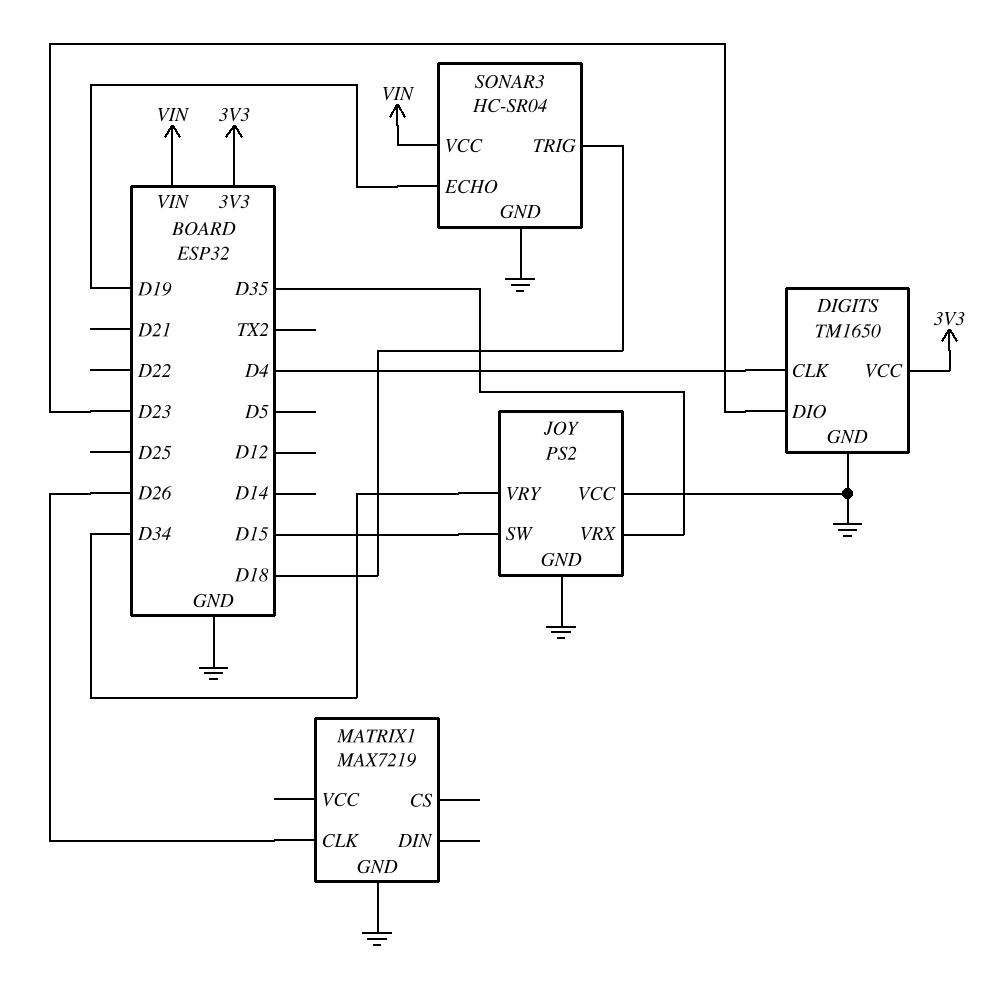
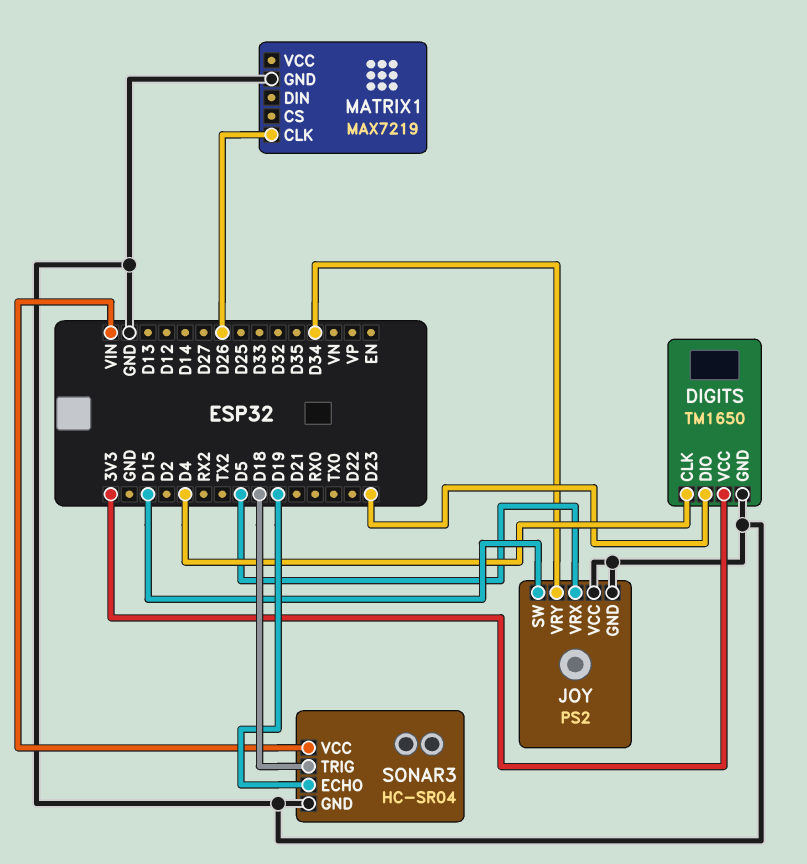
JOY pin VRX: D35 -> D5

